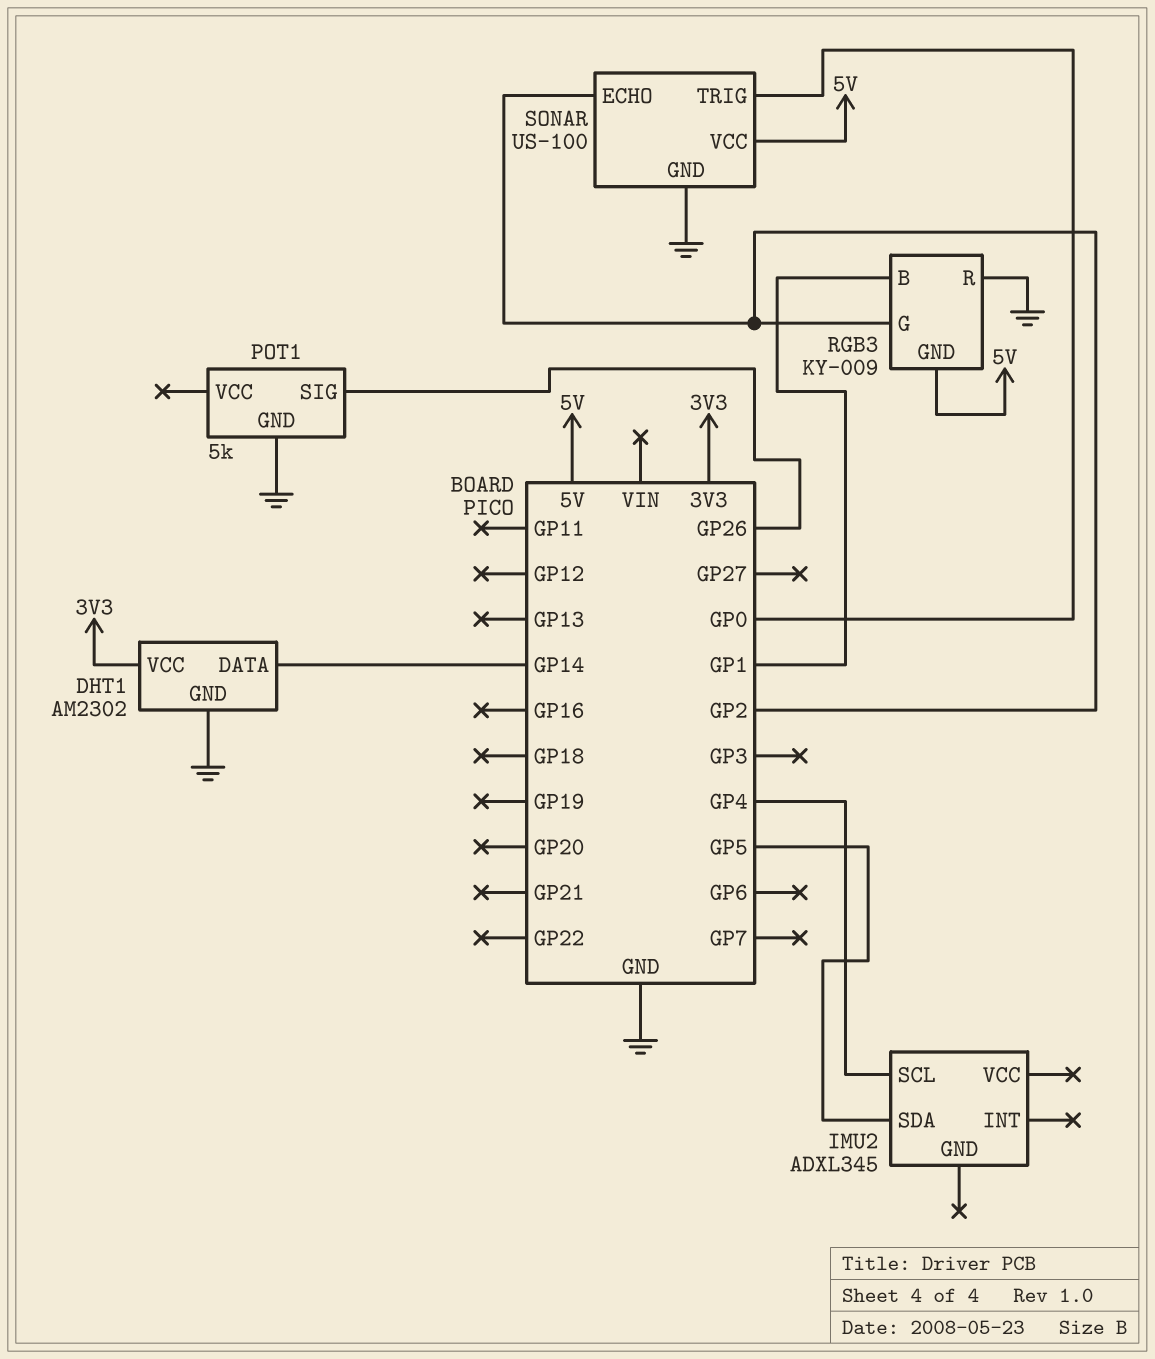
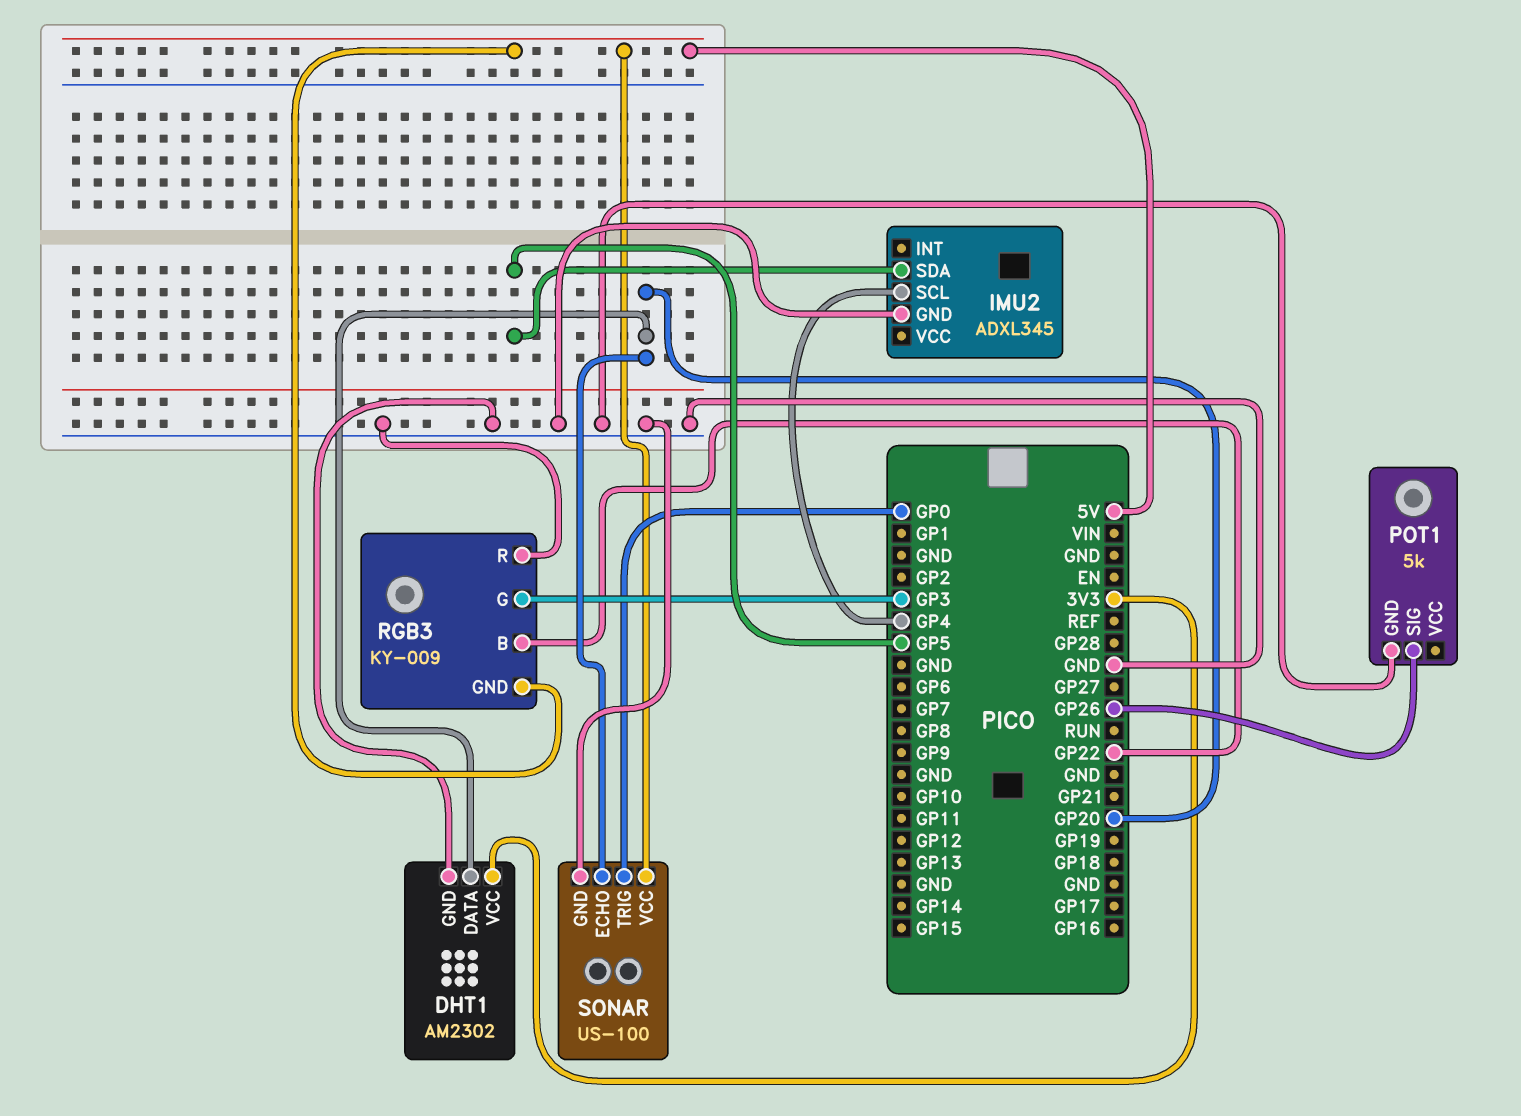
DHT1 pin DATA: GP14 -> GP20
IMU2 pin GND: none -> GND
RGB3 pin B: GP1 -> GP22
RGB3 pin G: GP2 -> GP3
SONAR pin ECHO: GP2 -> GP20

